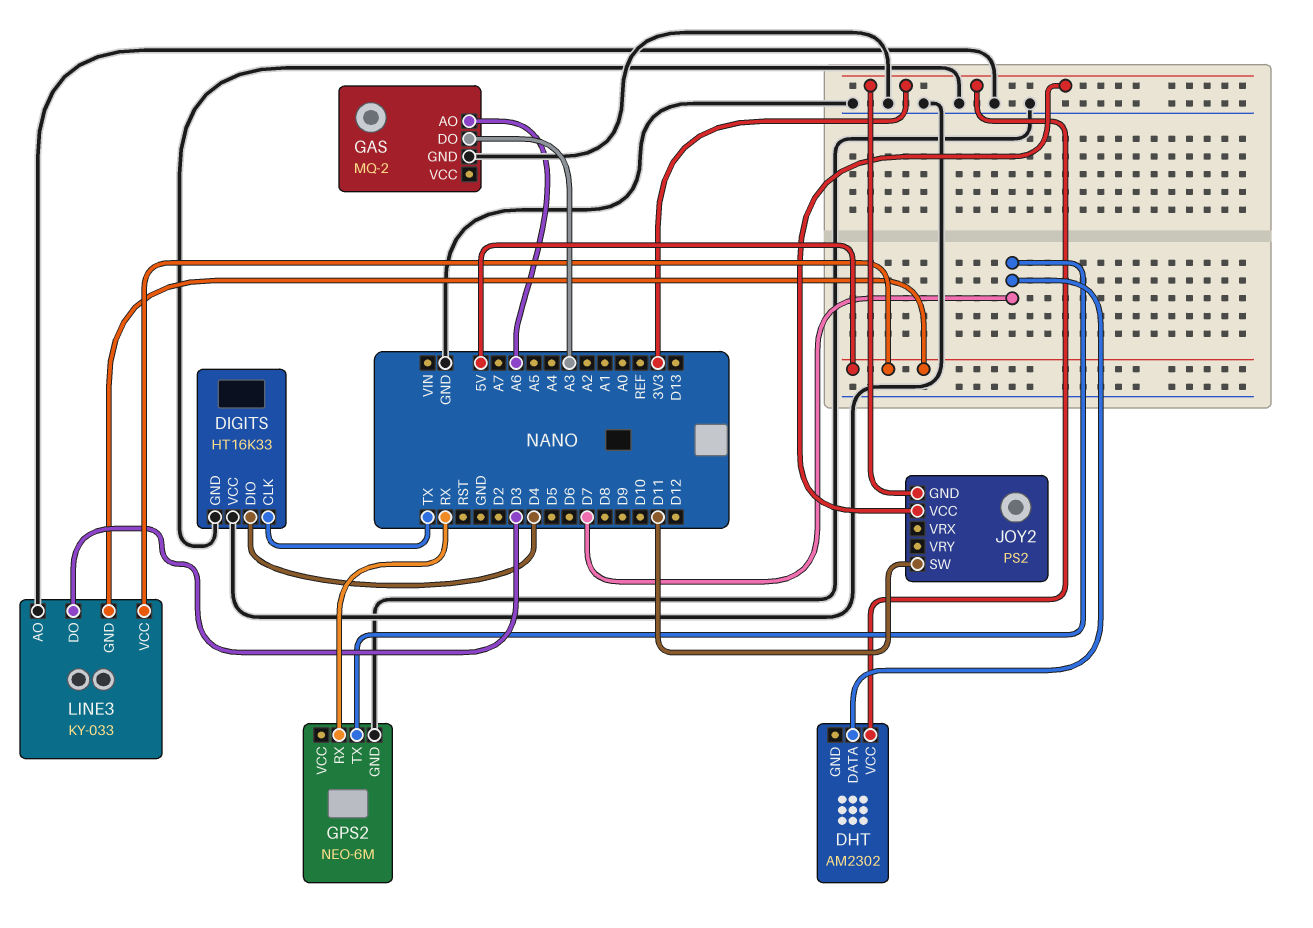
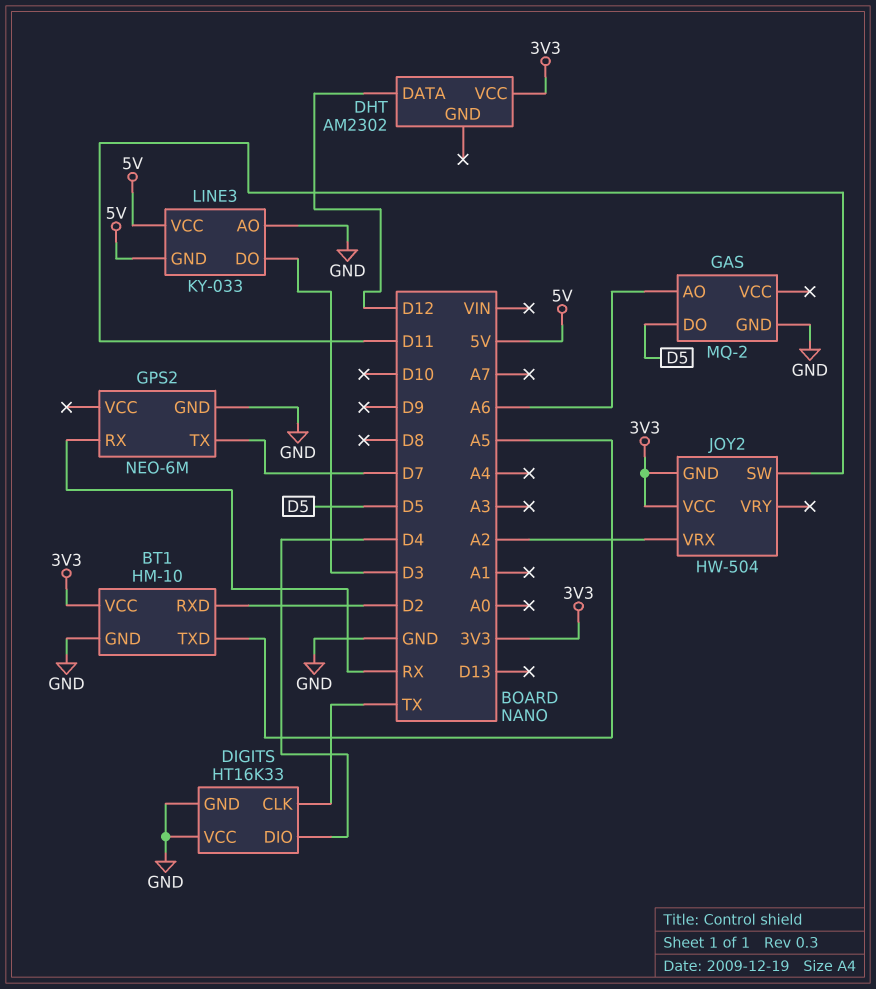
BT1: none -> HM-10
BT1 pin GND: none -> GND
BT1 pin RXD: none -> D2
BT1 pin TXD: none -> A5
BT1 pin VCC: none -> 3V3
DHT pin DATA: D7 -> D12
GAS pin DO: A3 -> D5
JOY2: PS2 -> HW-504
JOY2 pin VRX: none -> A2

